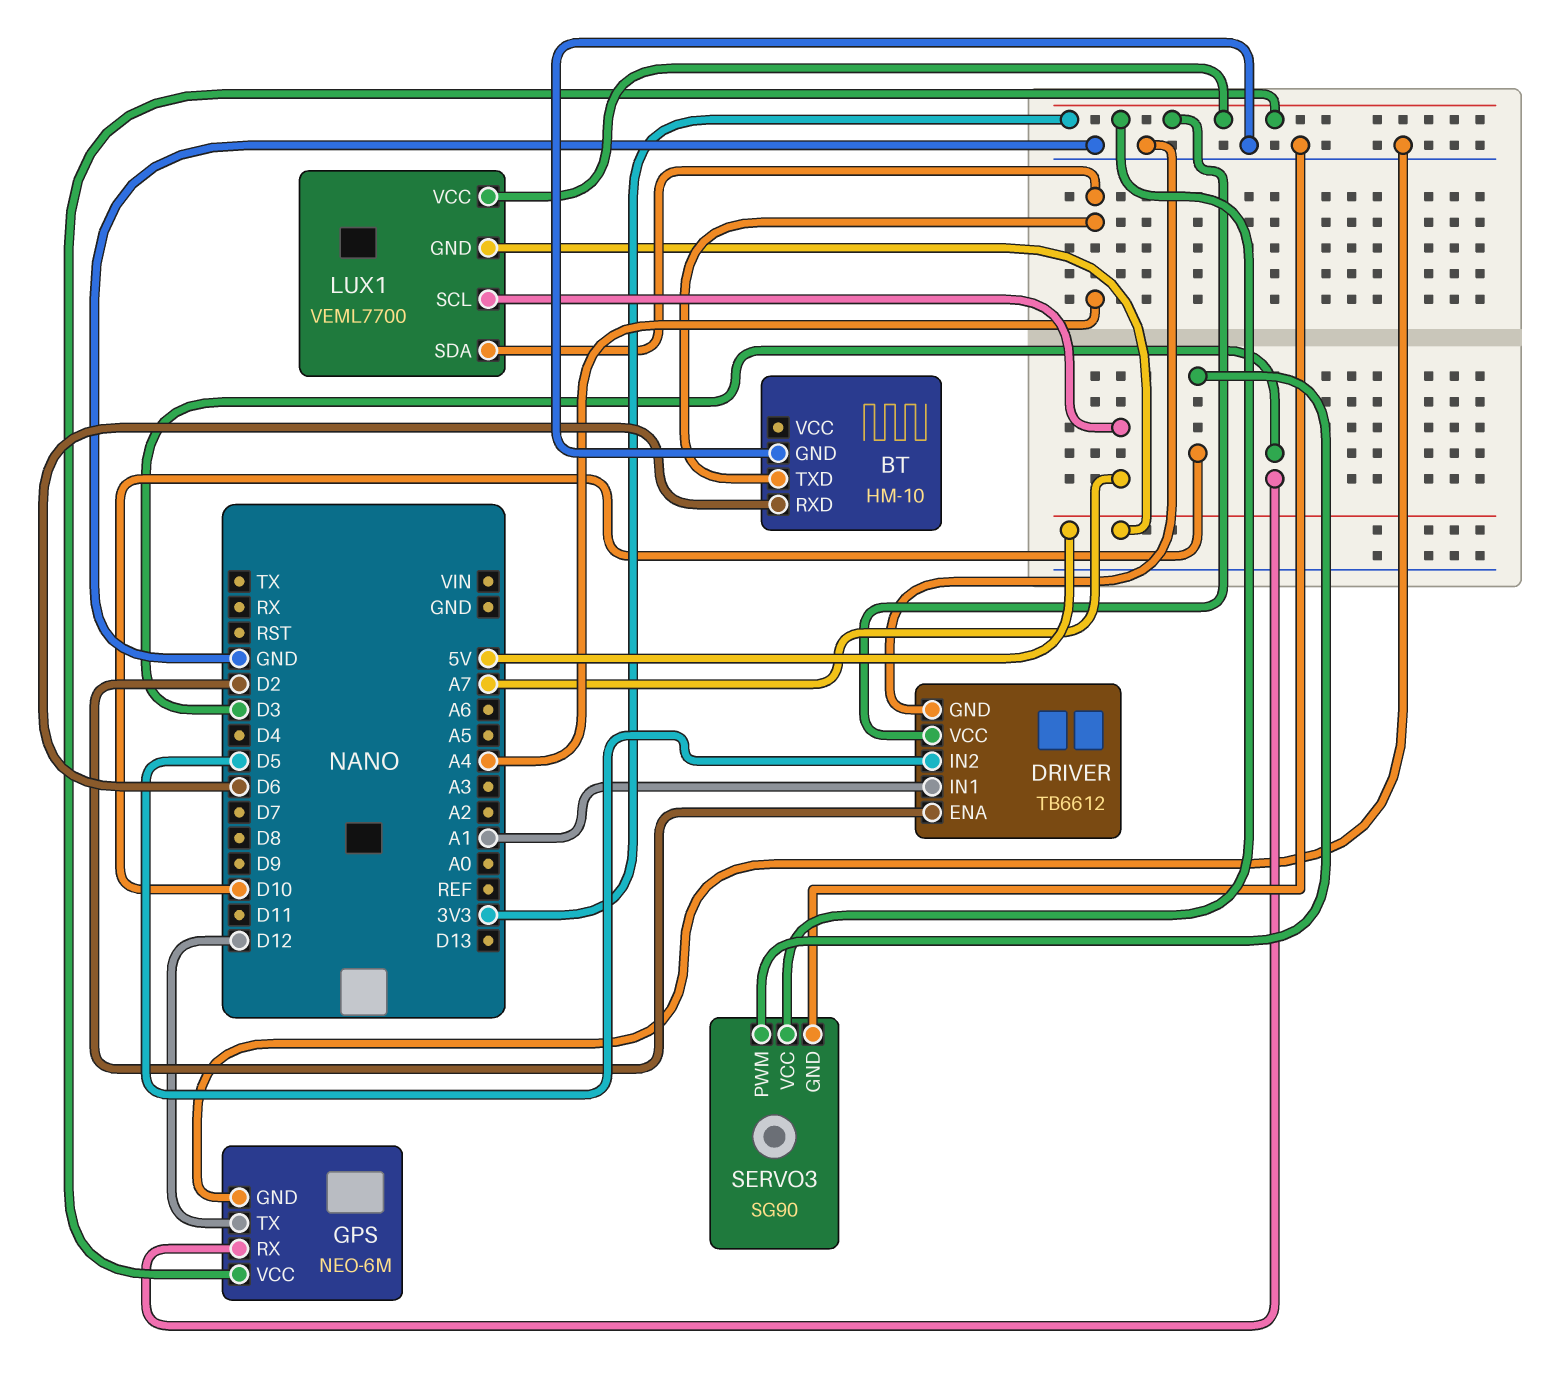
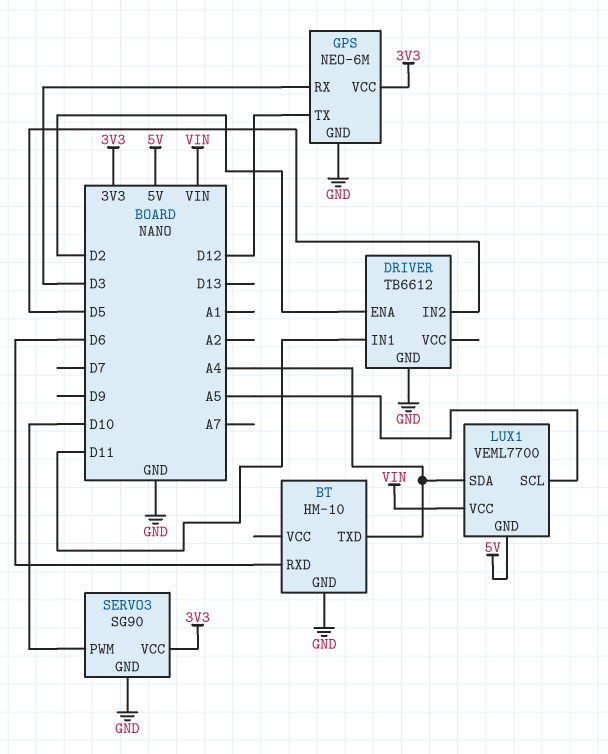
DRIVER pin IN1: A1 -> D11
DRIVER pin VCC: 3V3 -> none
LUX1 pin SCL: A7 -> A5
LUX1 pin VCC: 3V3 -> VIN

